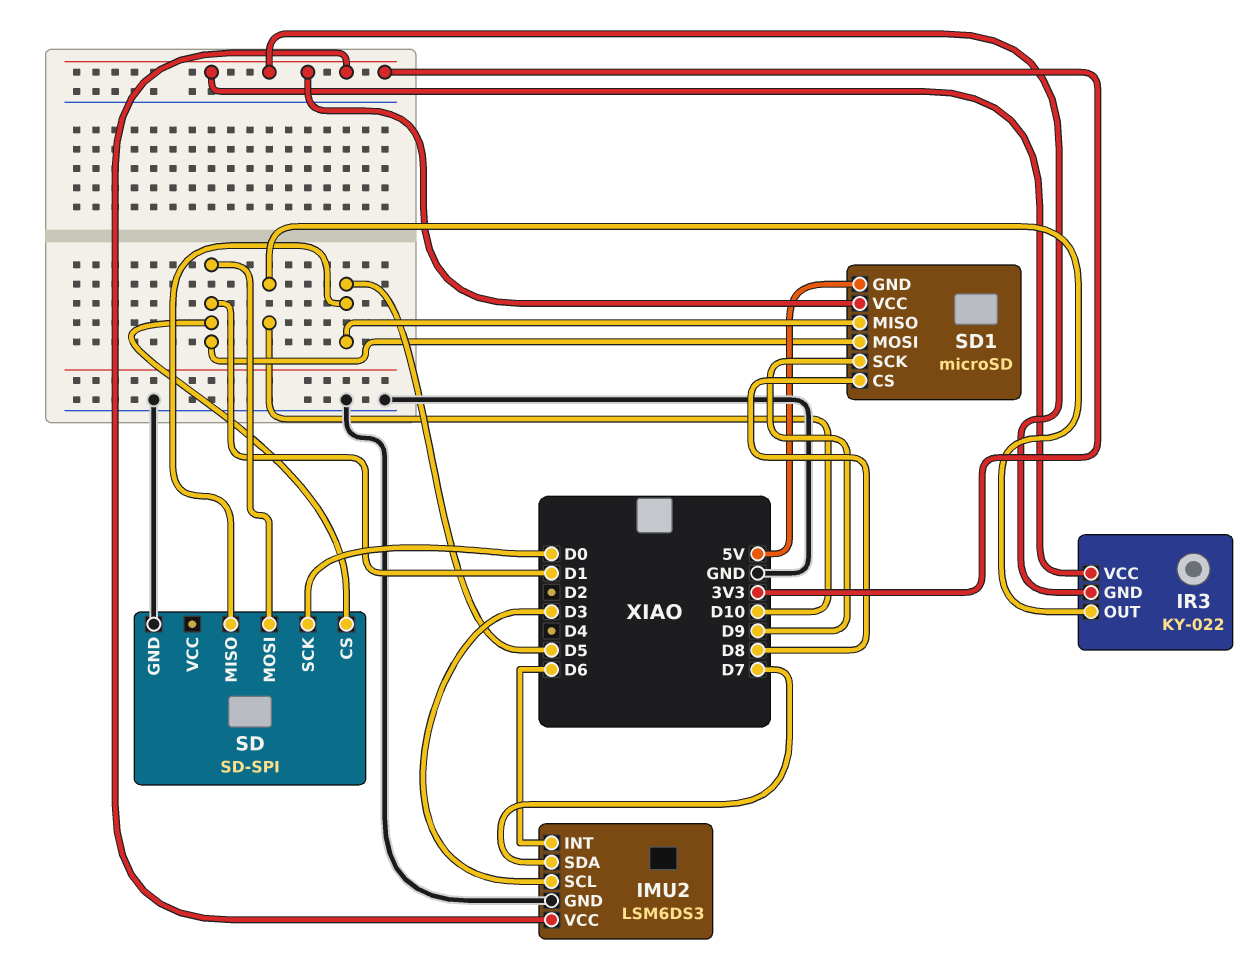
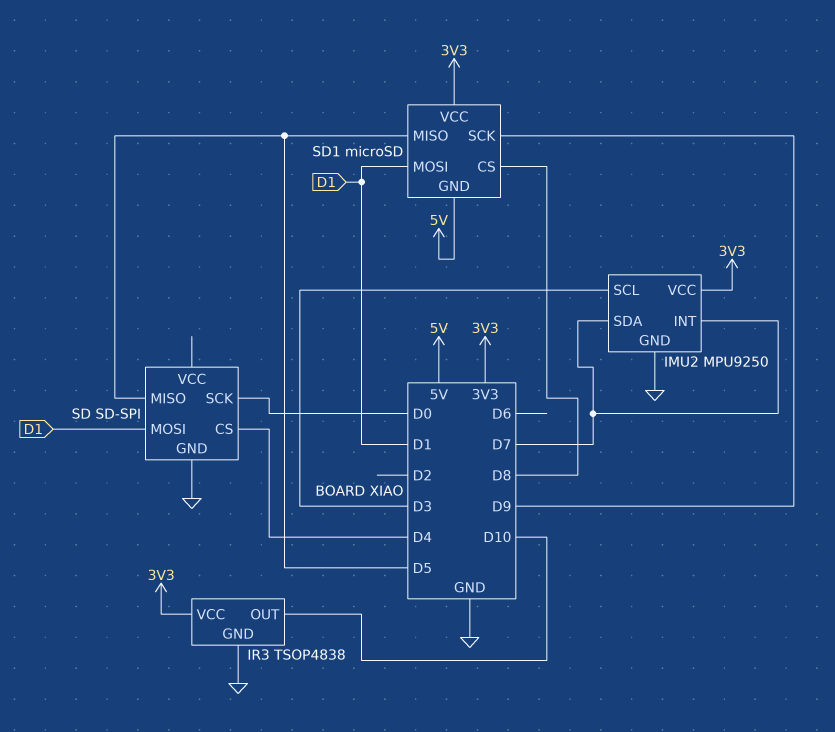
IMU2: LSM6DS3 -> MPU9250
IMU2 pin INT: D6 -> D7
IR3: KY-022 -> TSOP4838
IR3 pin GND: 3V3 -> GND
SD pin CS: D1 -> D4

